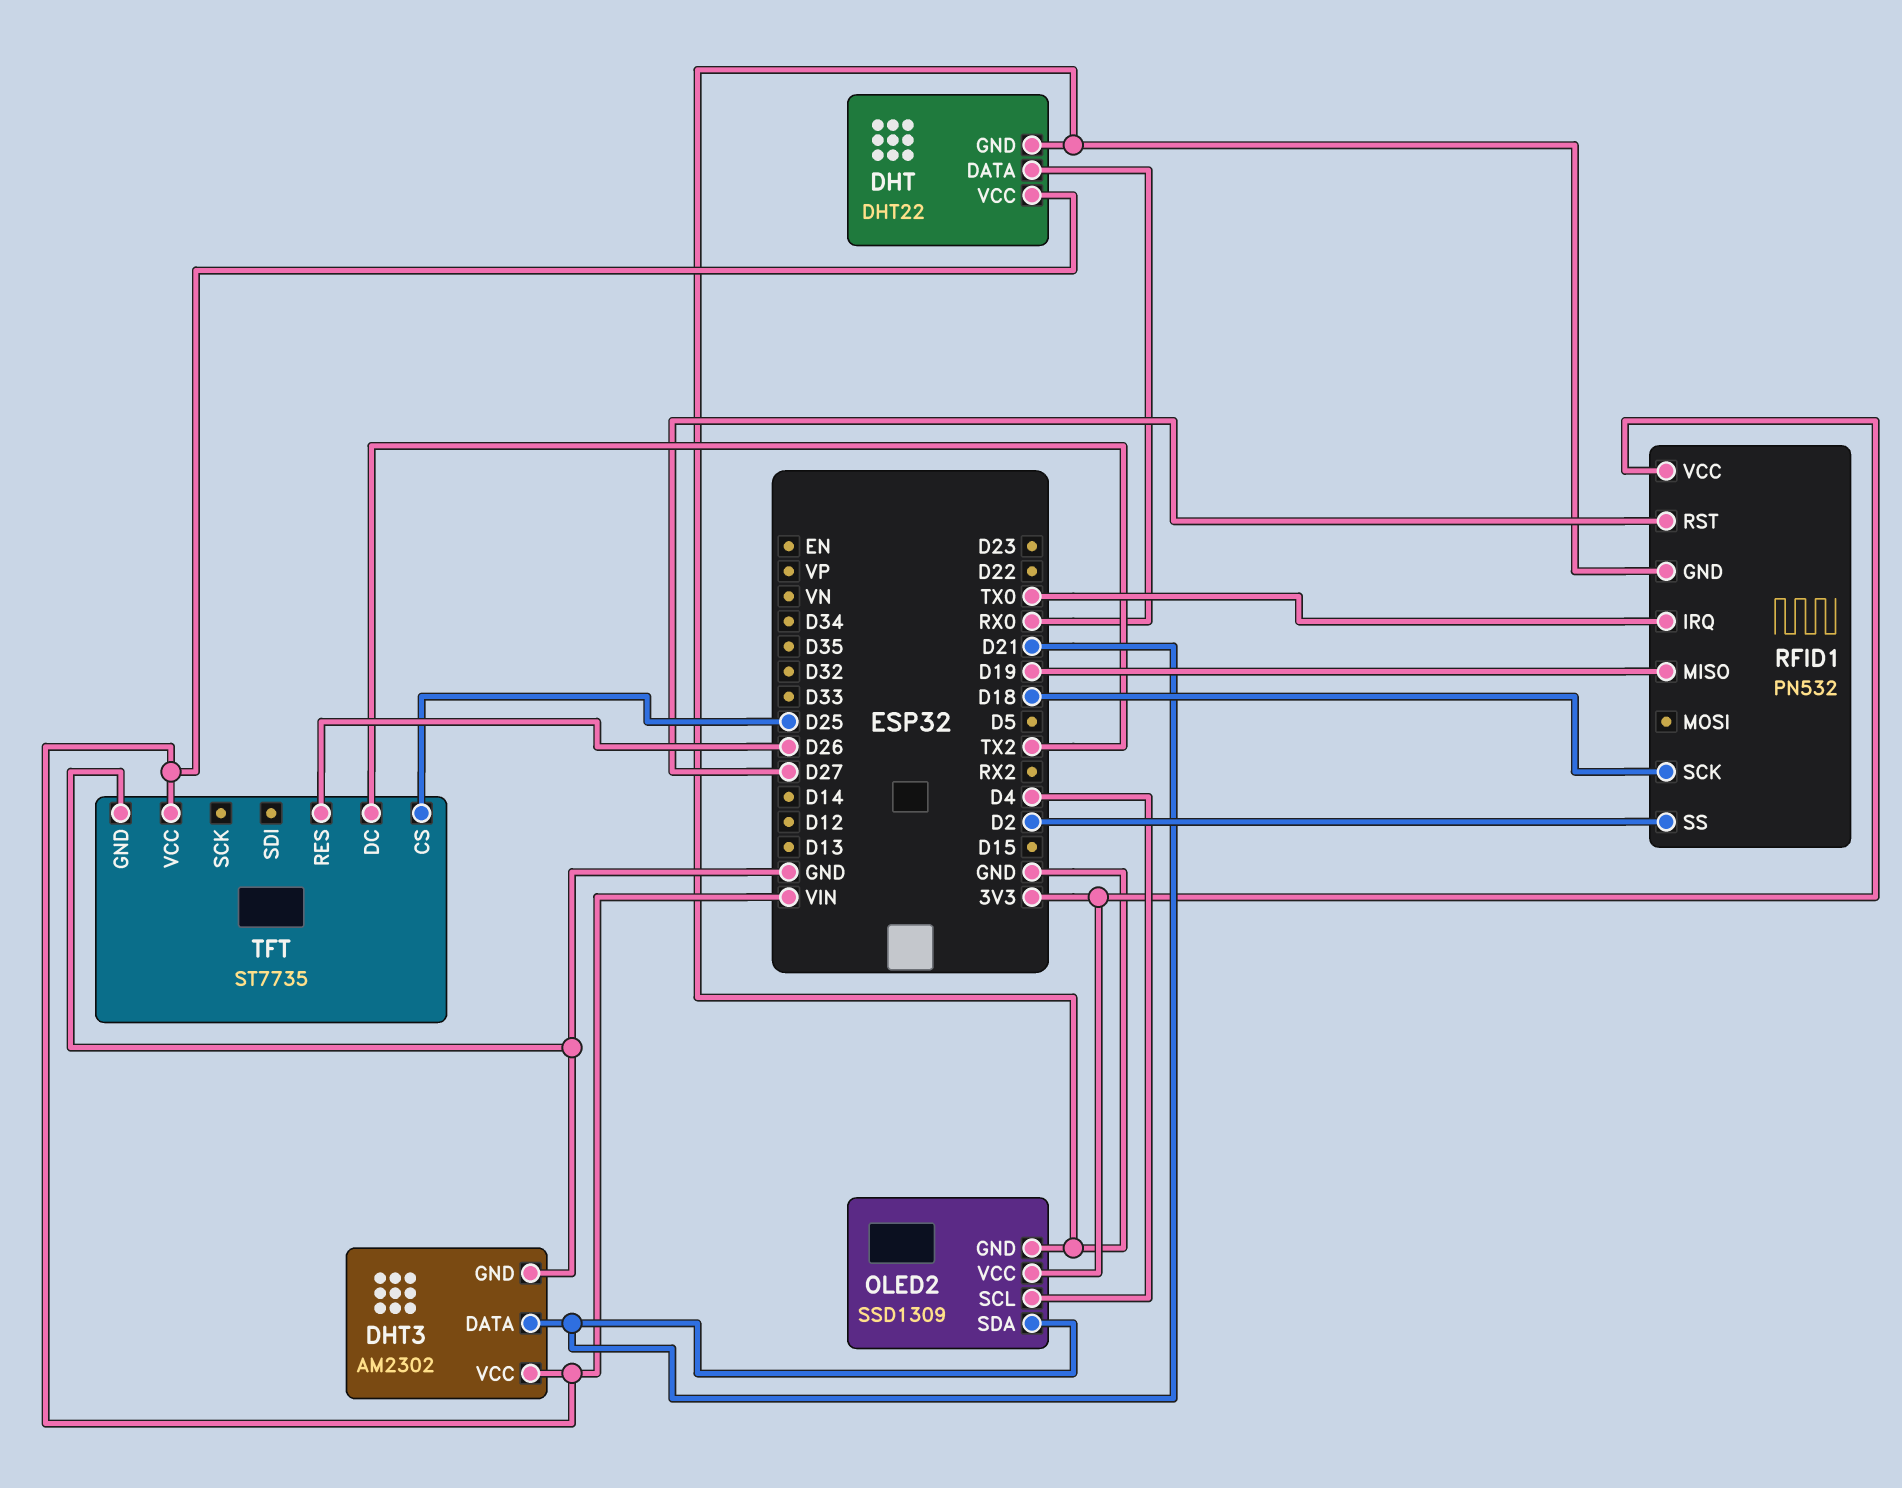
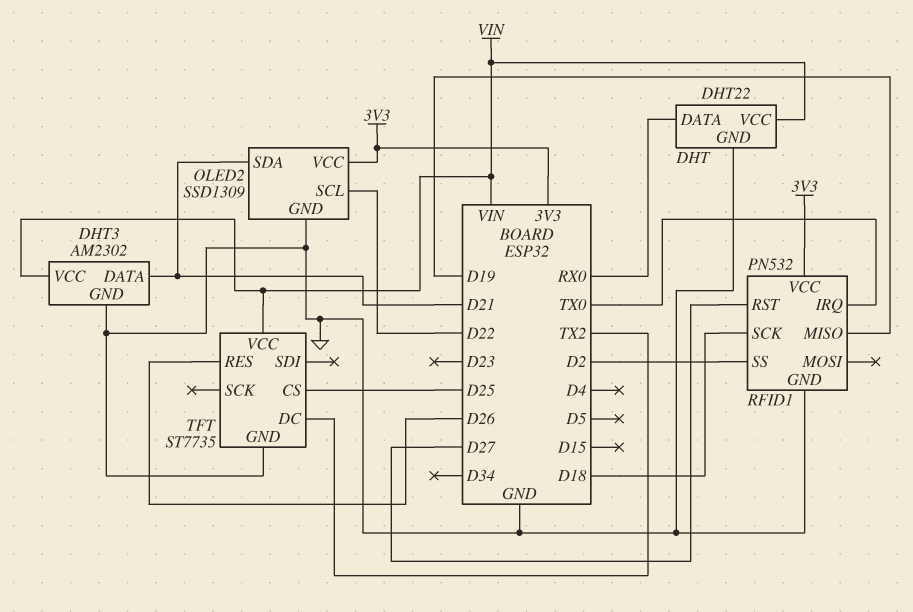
OLED2 pin SCL: D4 -> D22

